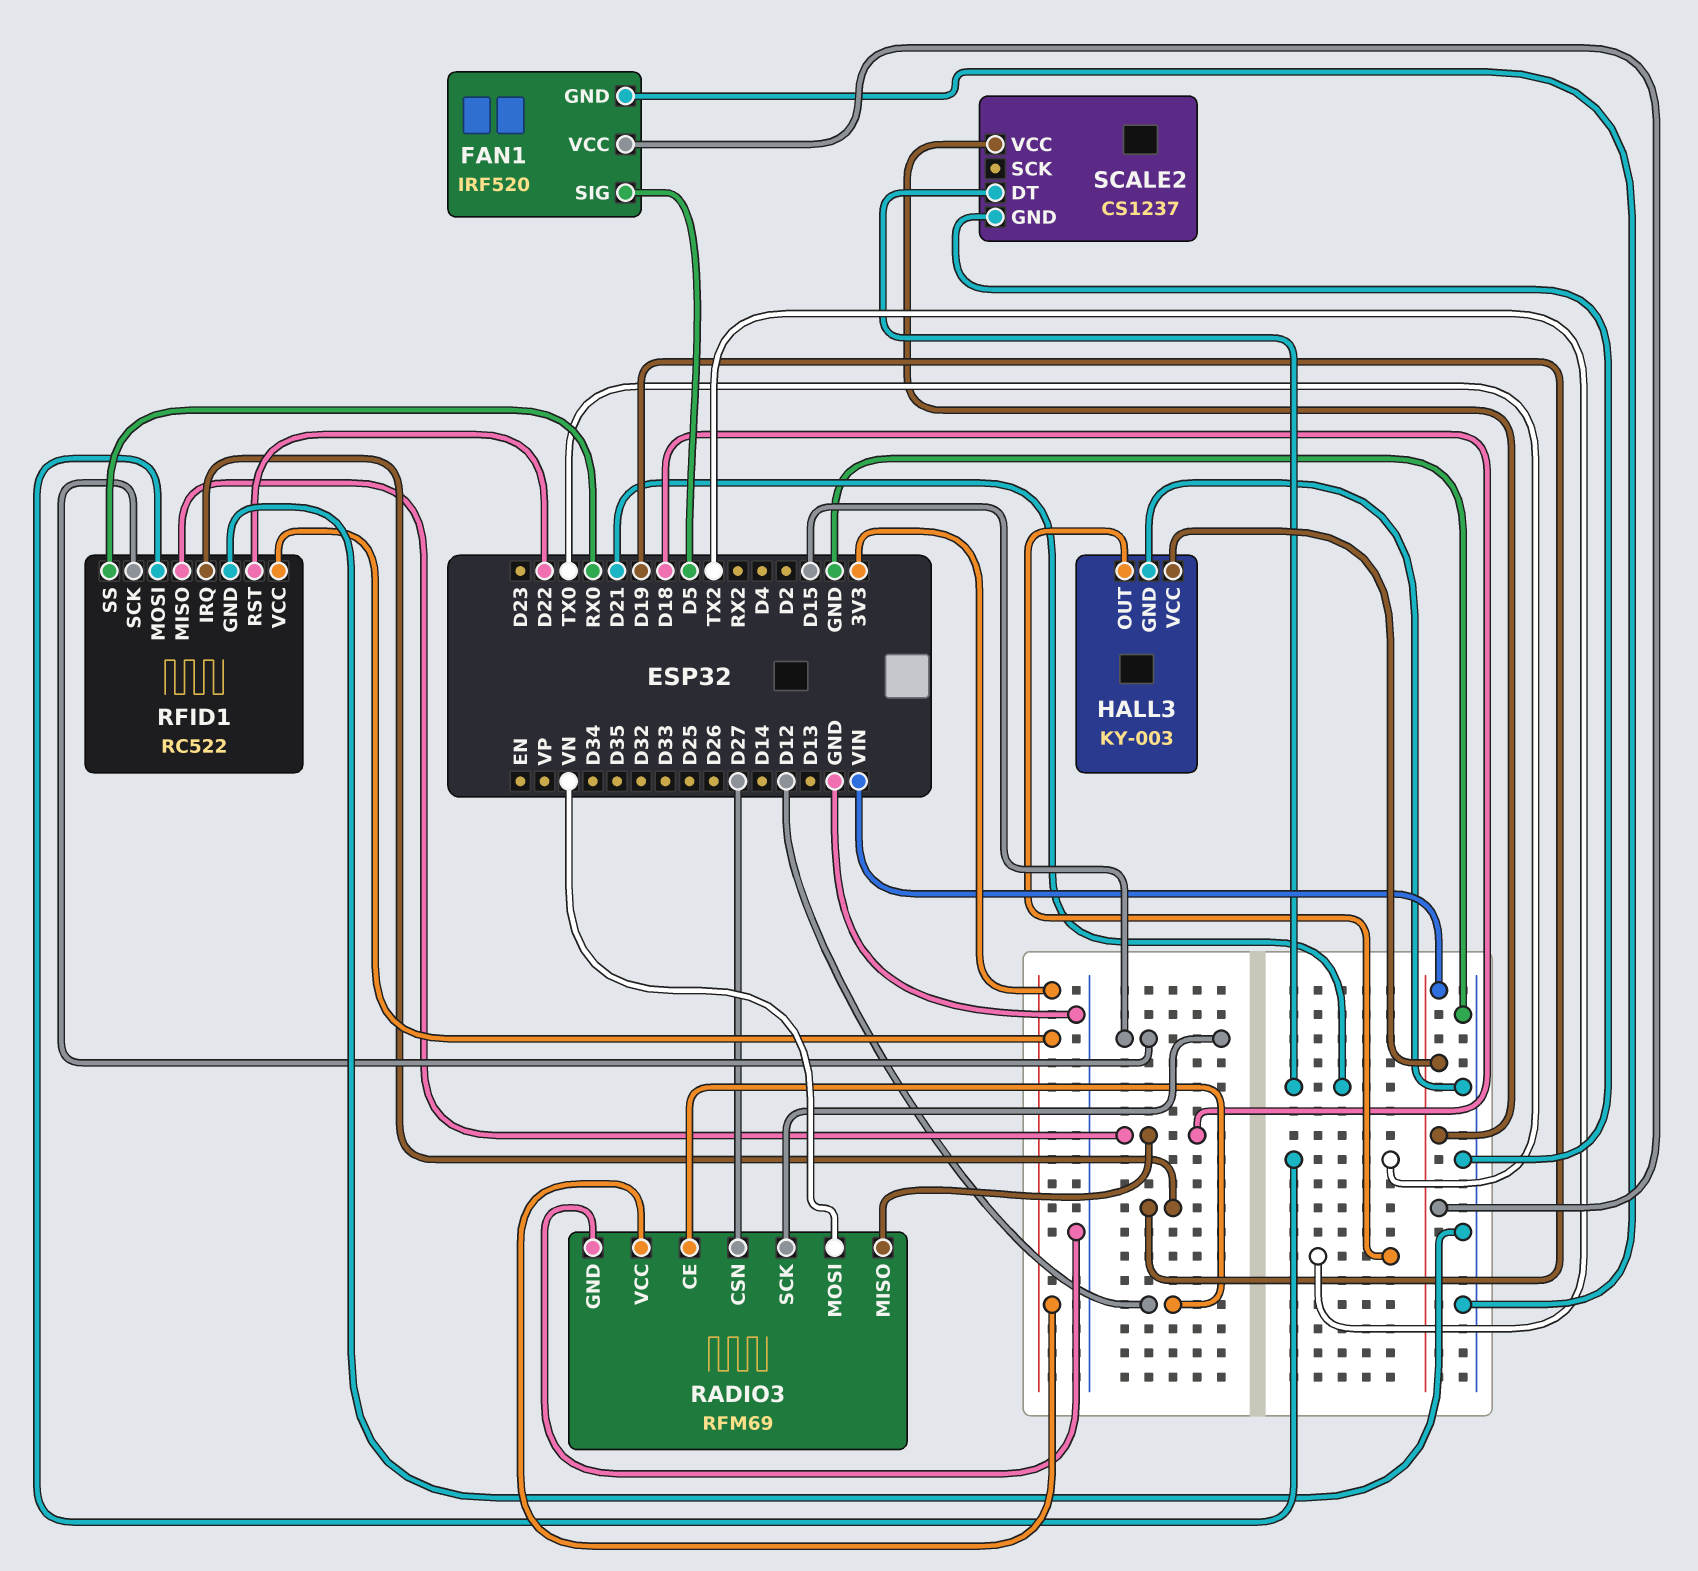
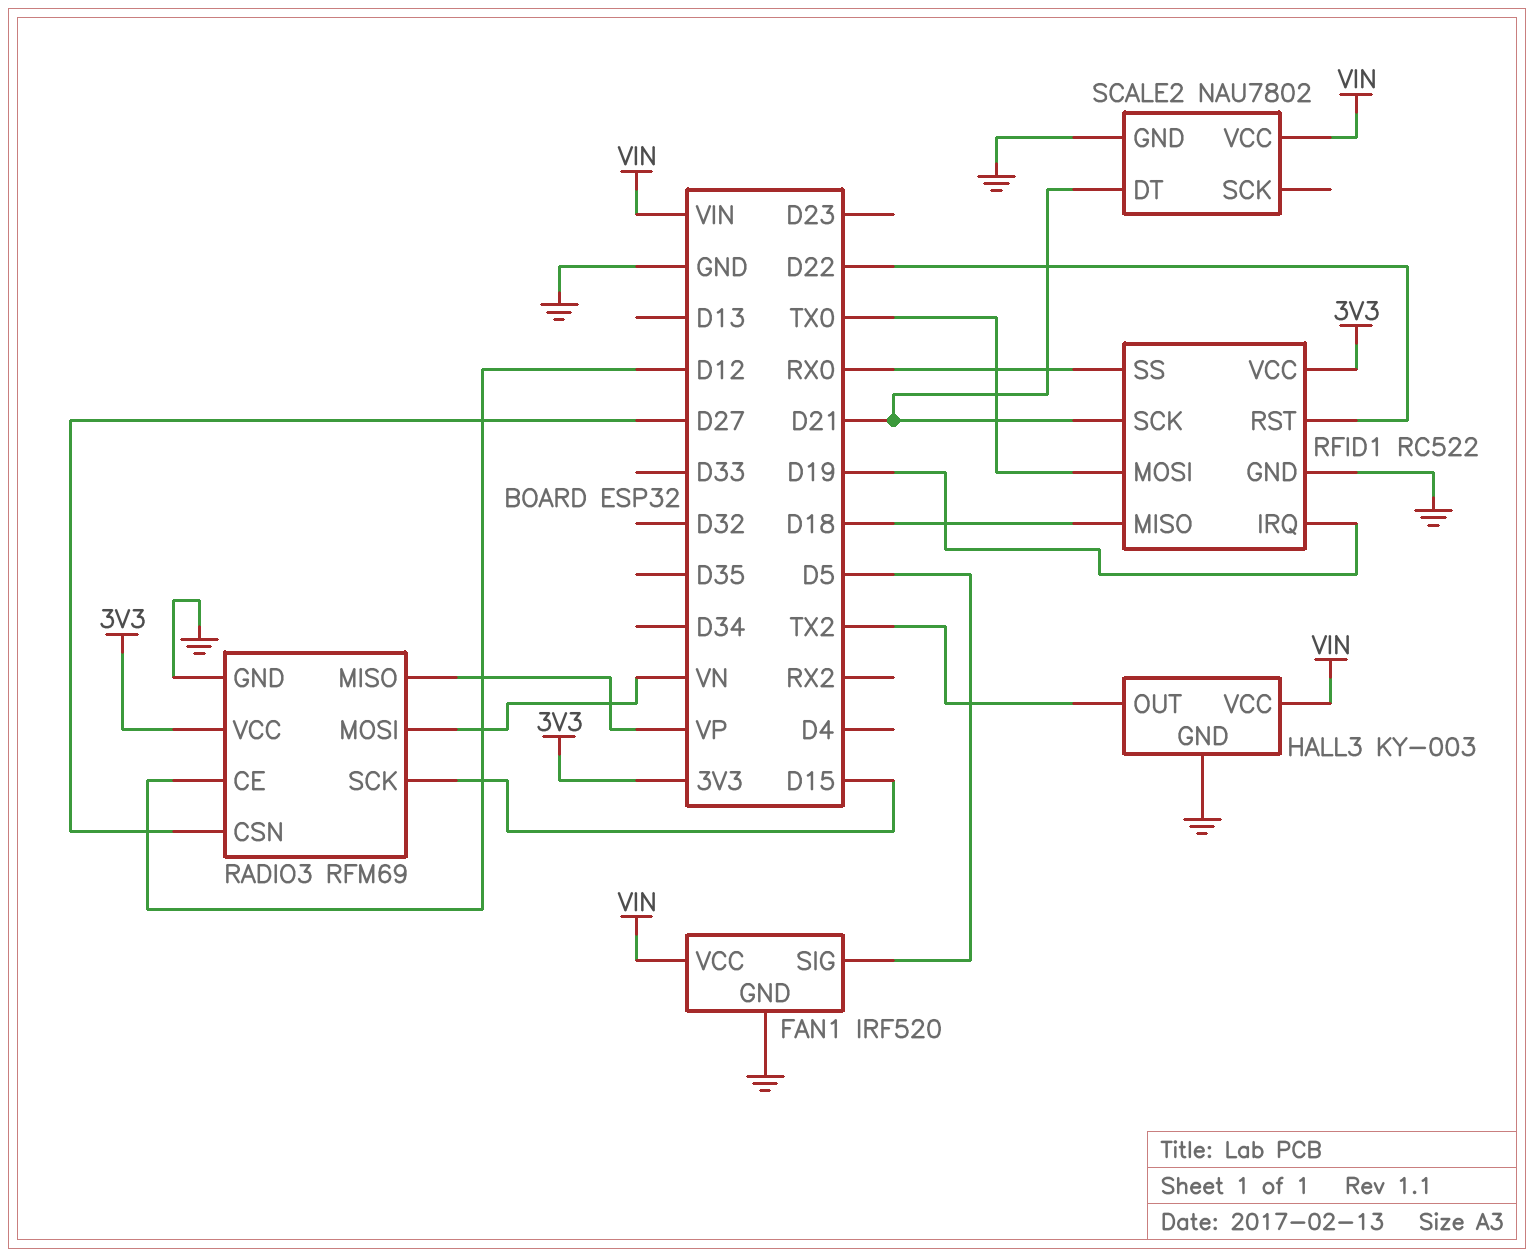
RADIO3 pin MISO: D18 -> VP
RFID1 pin SCK: D15 -> D21
SCALE2: CS1237 -> NAU7802

